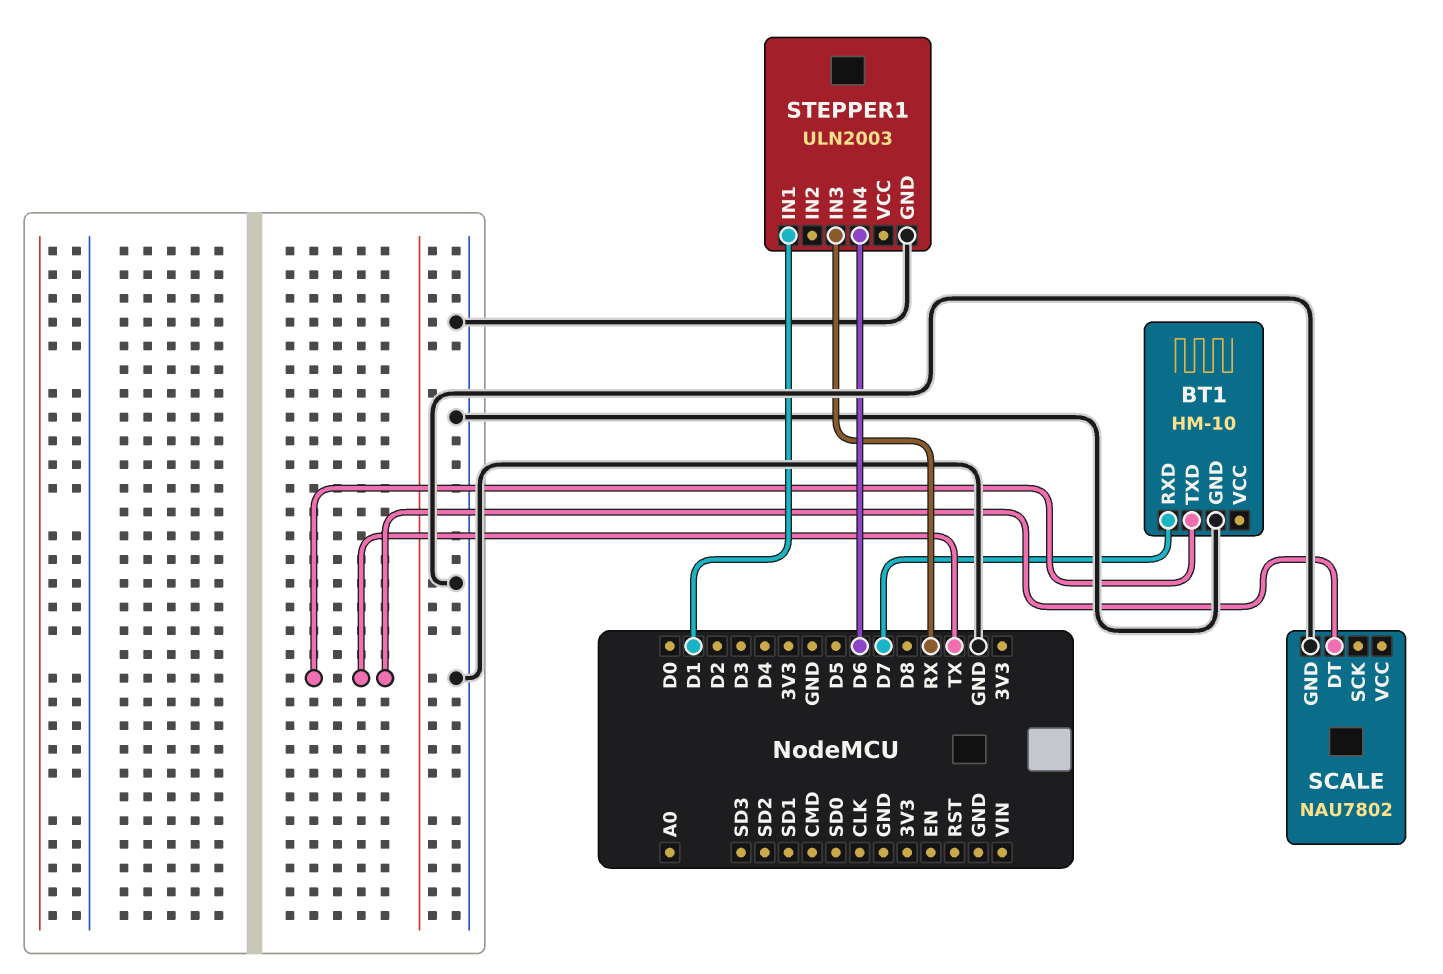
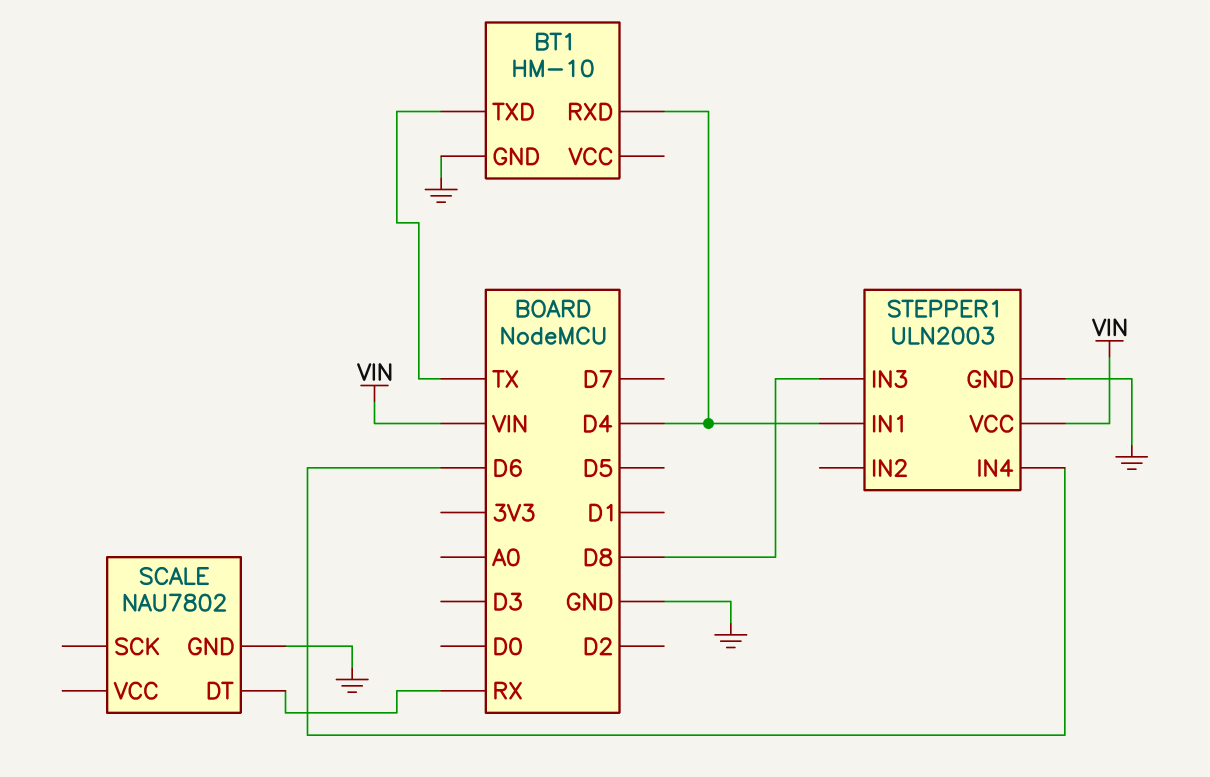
BT1 pin RXD: D7 -> D4
SCALE pin DT: TX -> RX
STEPPER1 pin IN1: D1 -> D4
STEPPER1 pin IN3: RX -> D8
STEPPER1 pin VCC: none -> VIN

